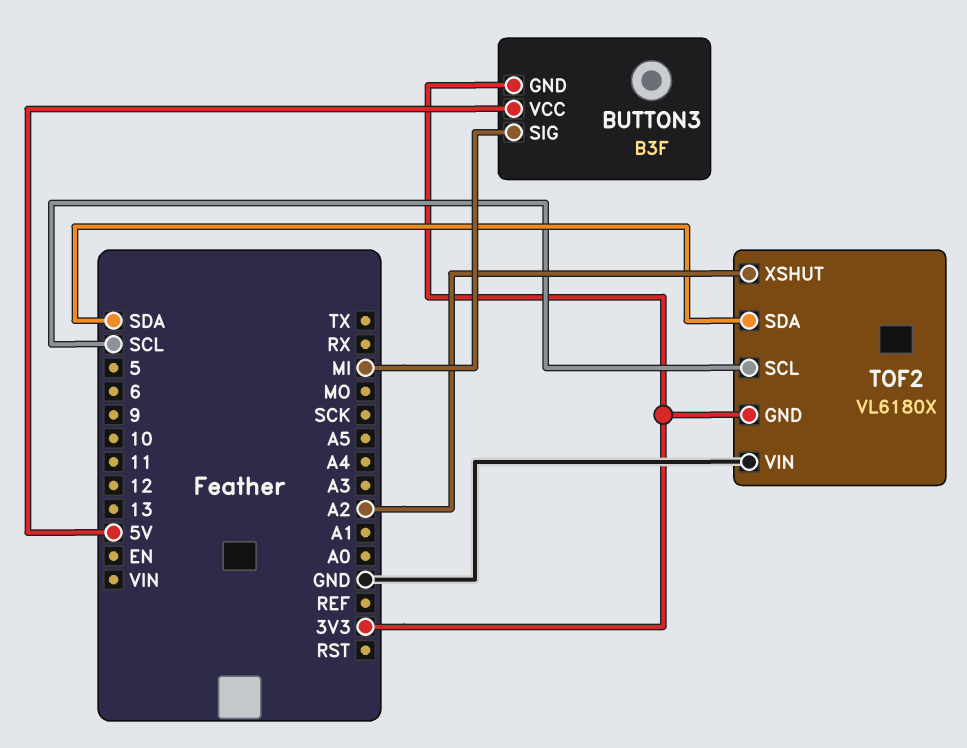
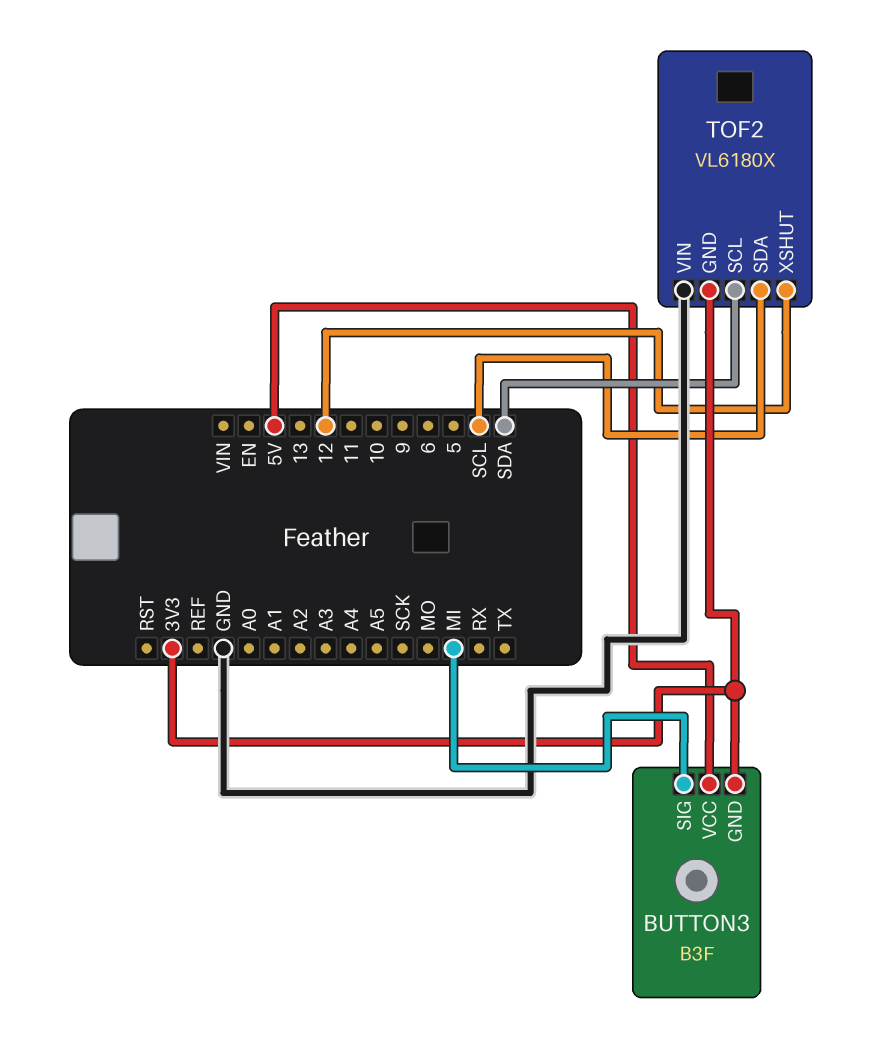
TOF2 pin SCL: SCL -> SDA
TOF2 pin SDA: SDA -> SCL
TOF2 pin XSHUT: A2 -> 12

